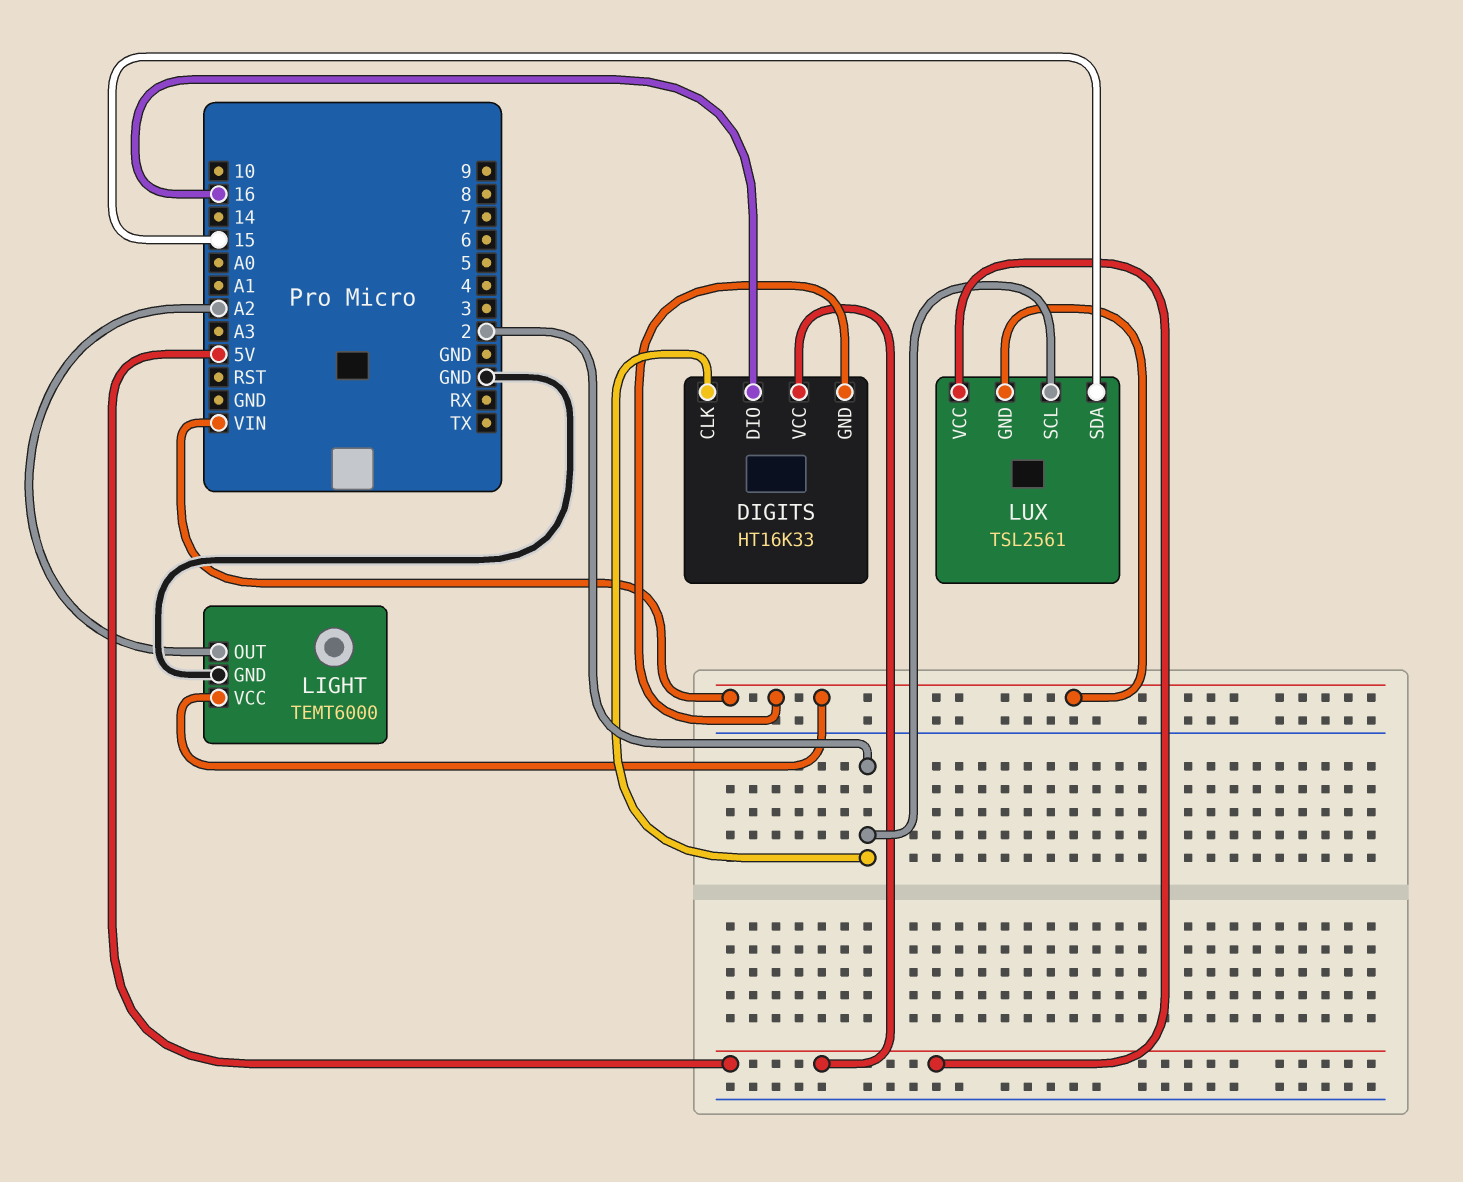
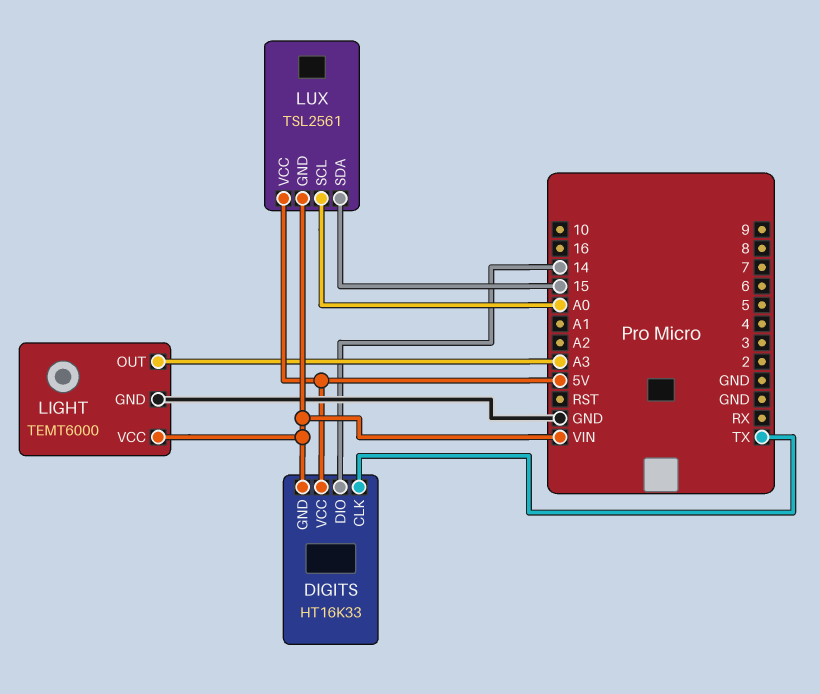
DIGITS pin CLK: 2 -> TX
DIGITS pin DIO: 16 -> 14
LIGHT pin OUT: A2 -> A3
LUX pin SCL: 2 -> A0

